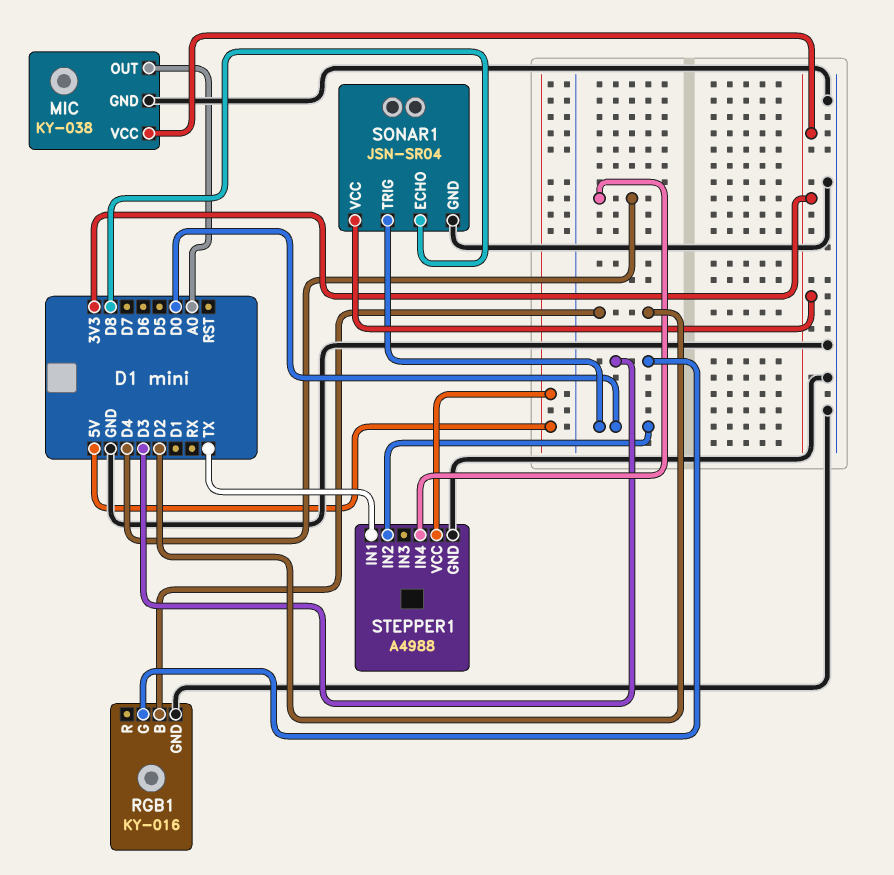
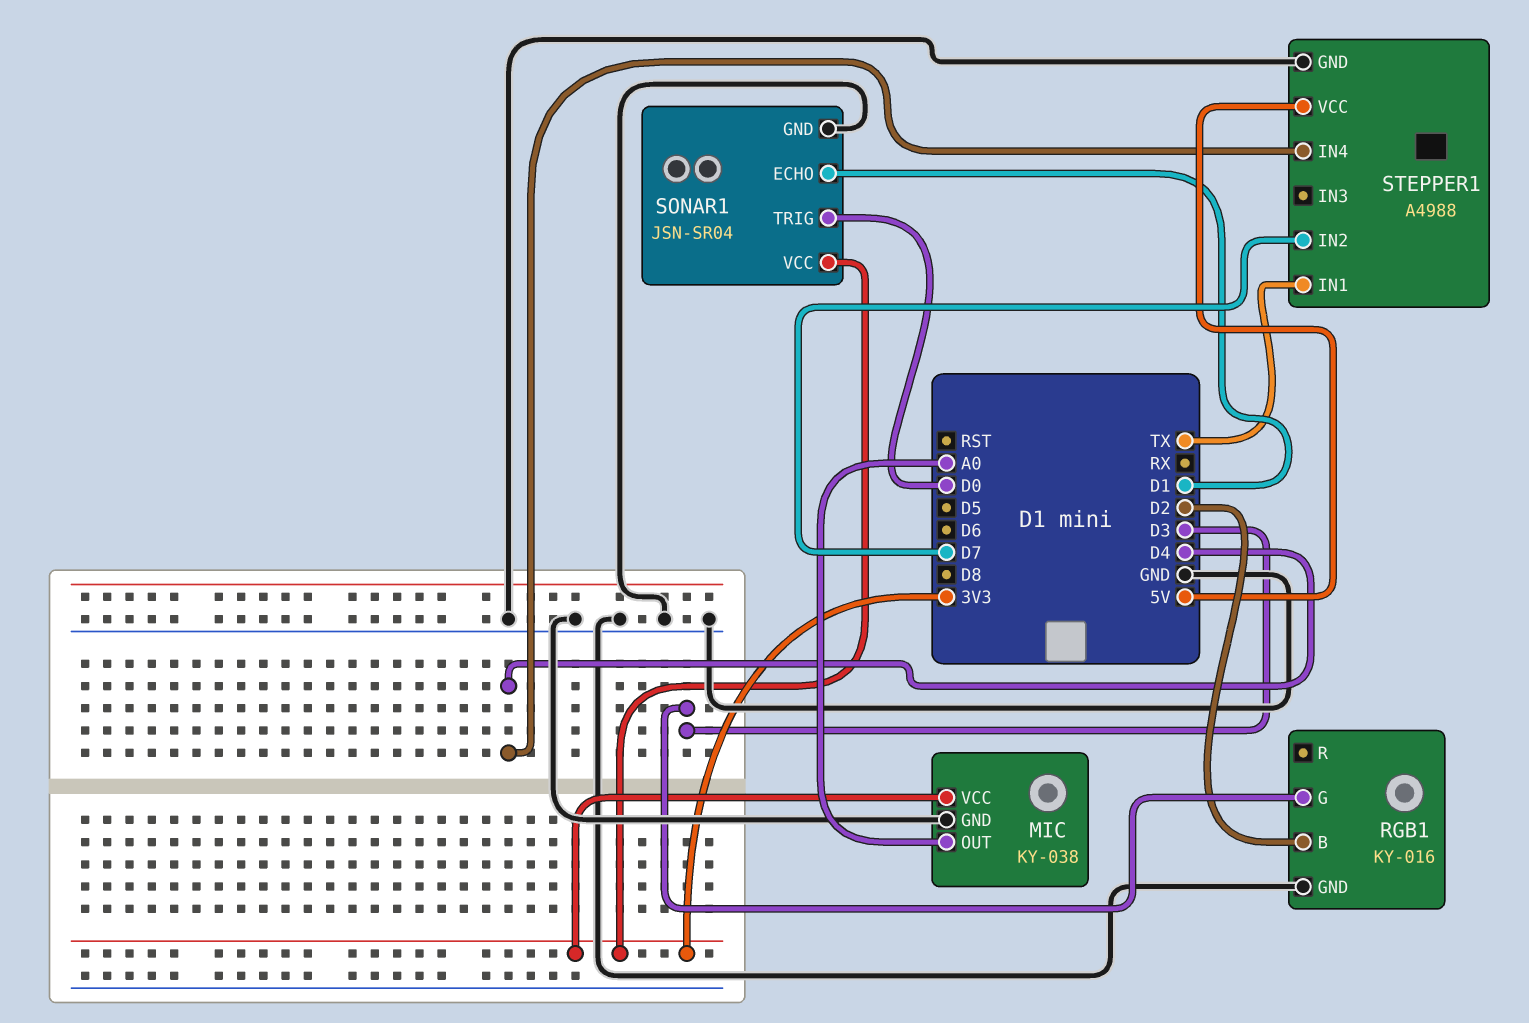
SONAR1 pin ECHO: D8 -> D1
STEPPER1 pin IN2: D0 -> D7

